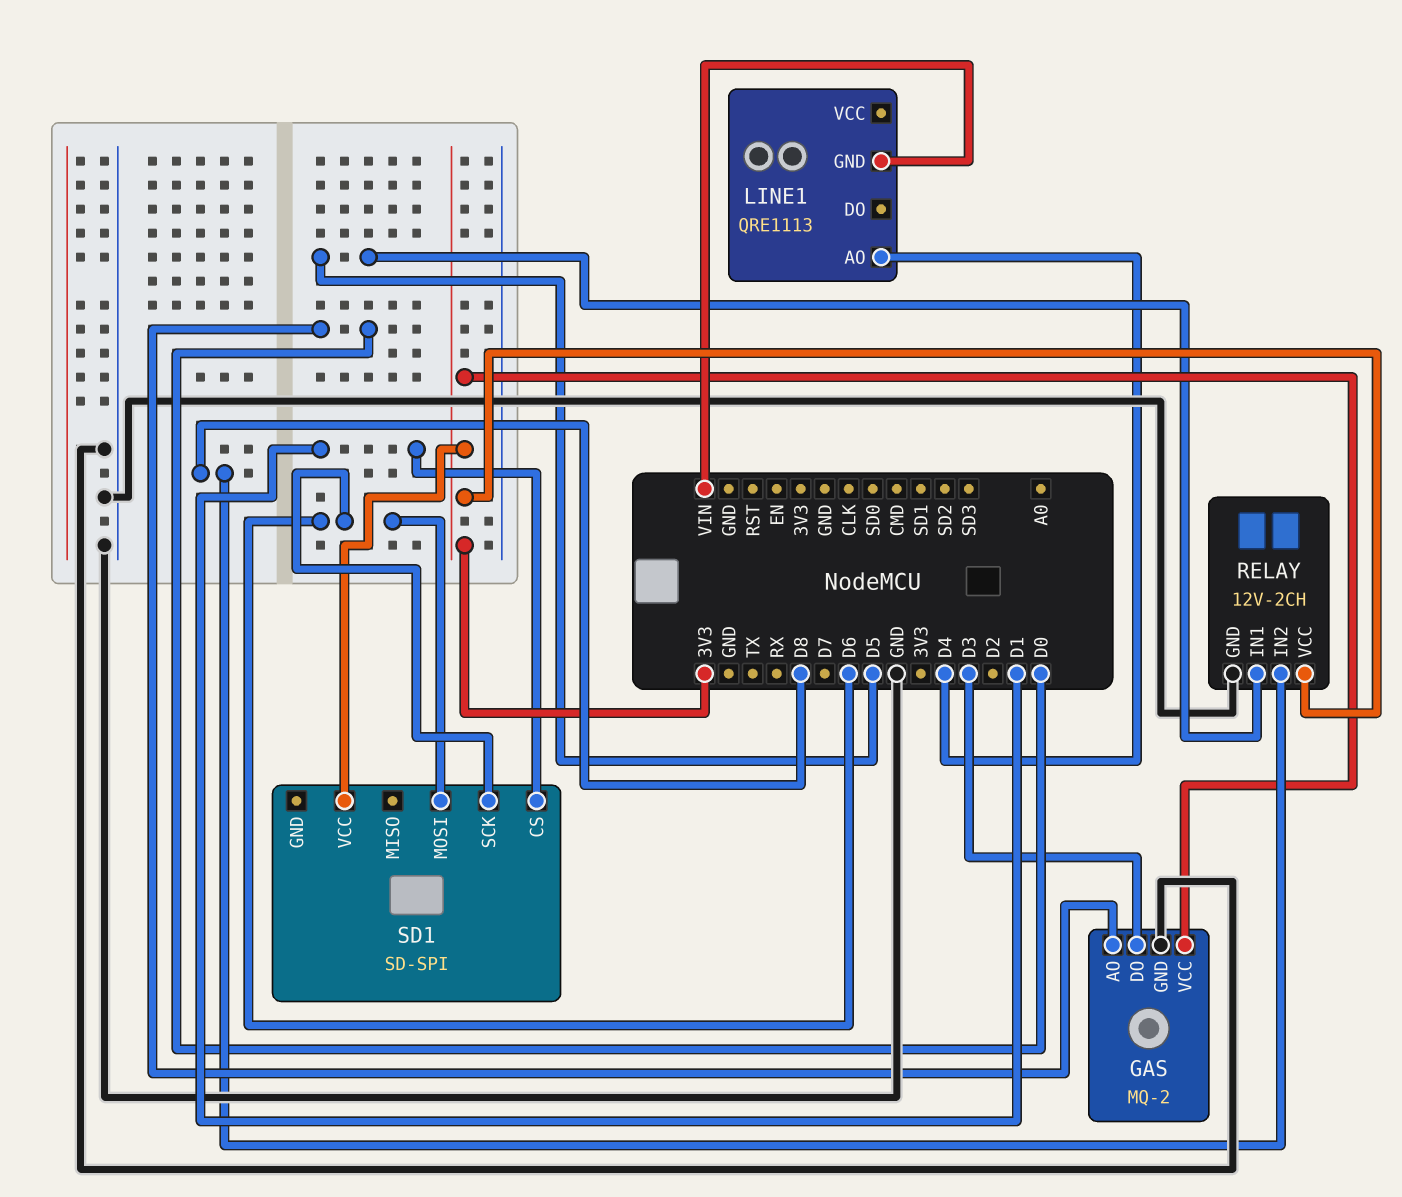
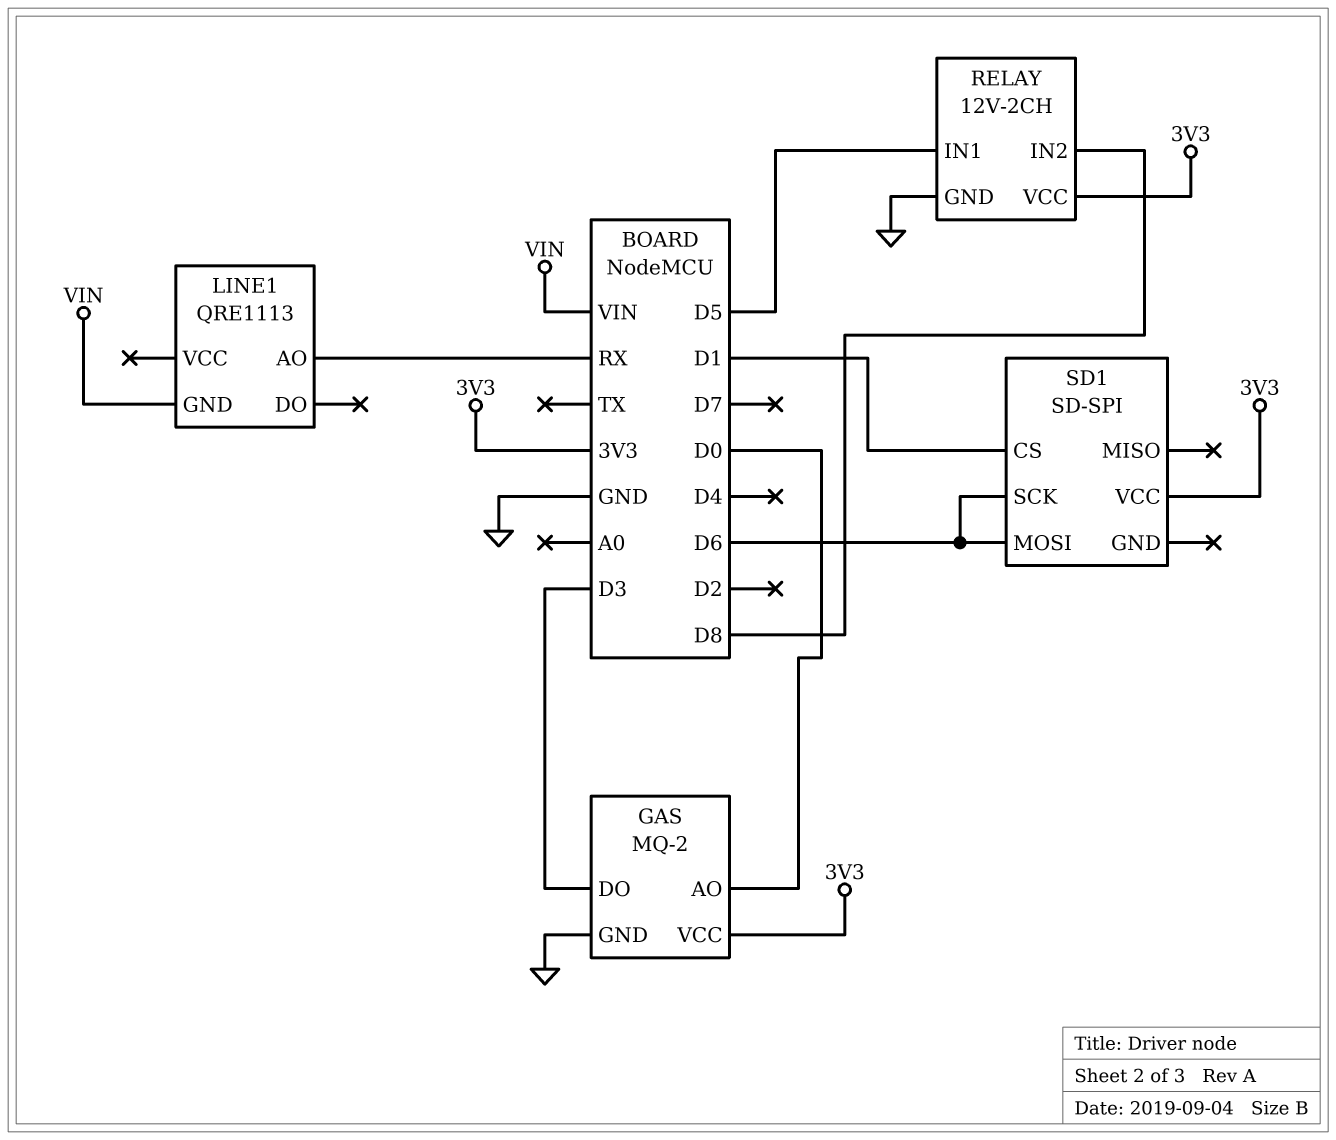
LINE1 pin AO: D4 -> RX

